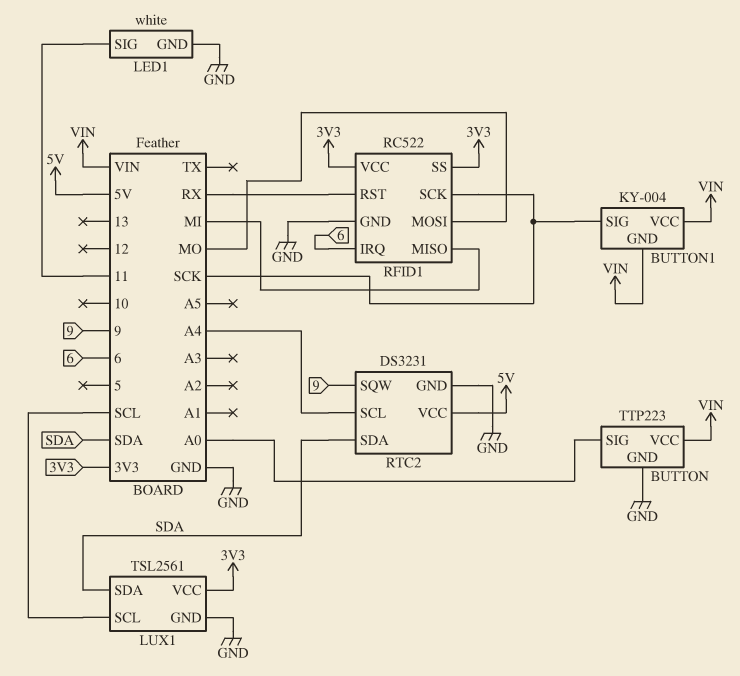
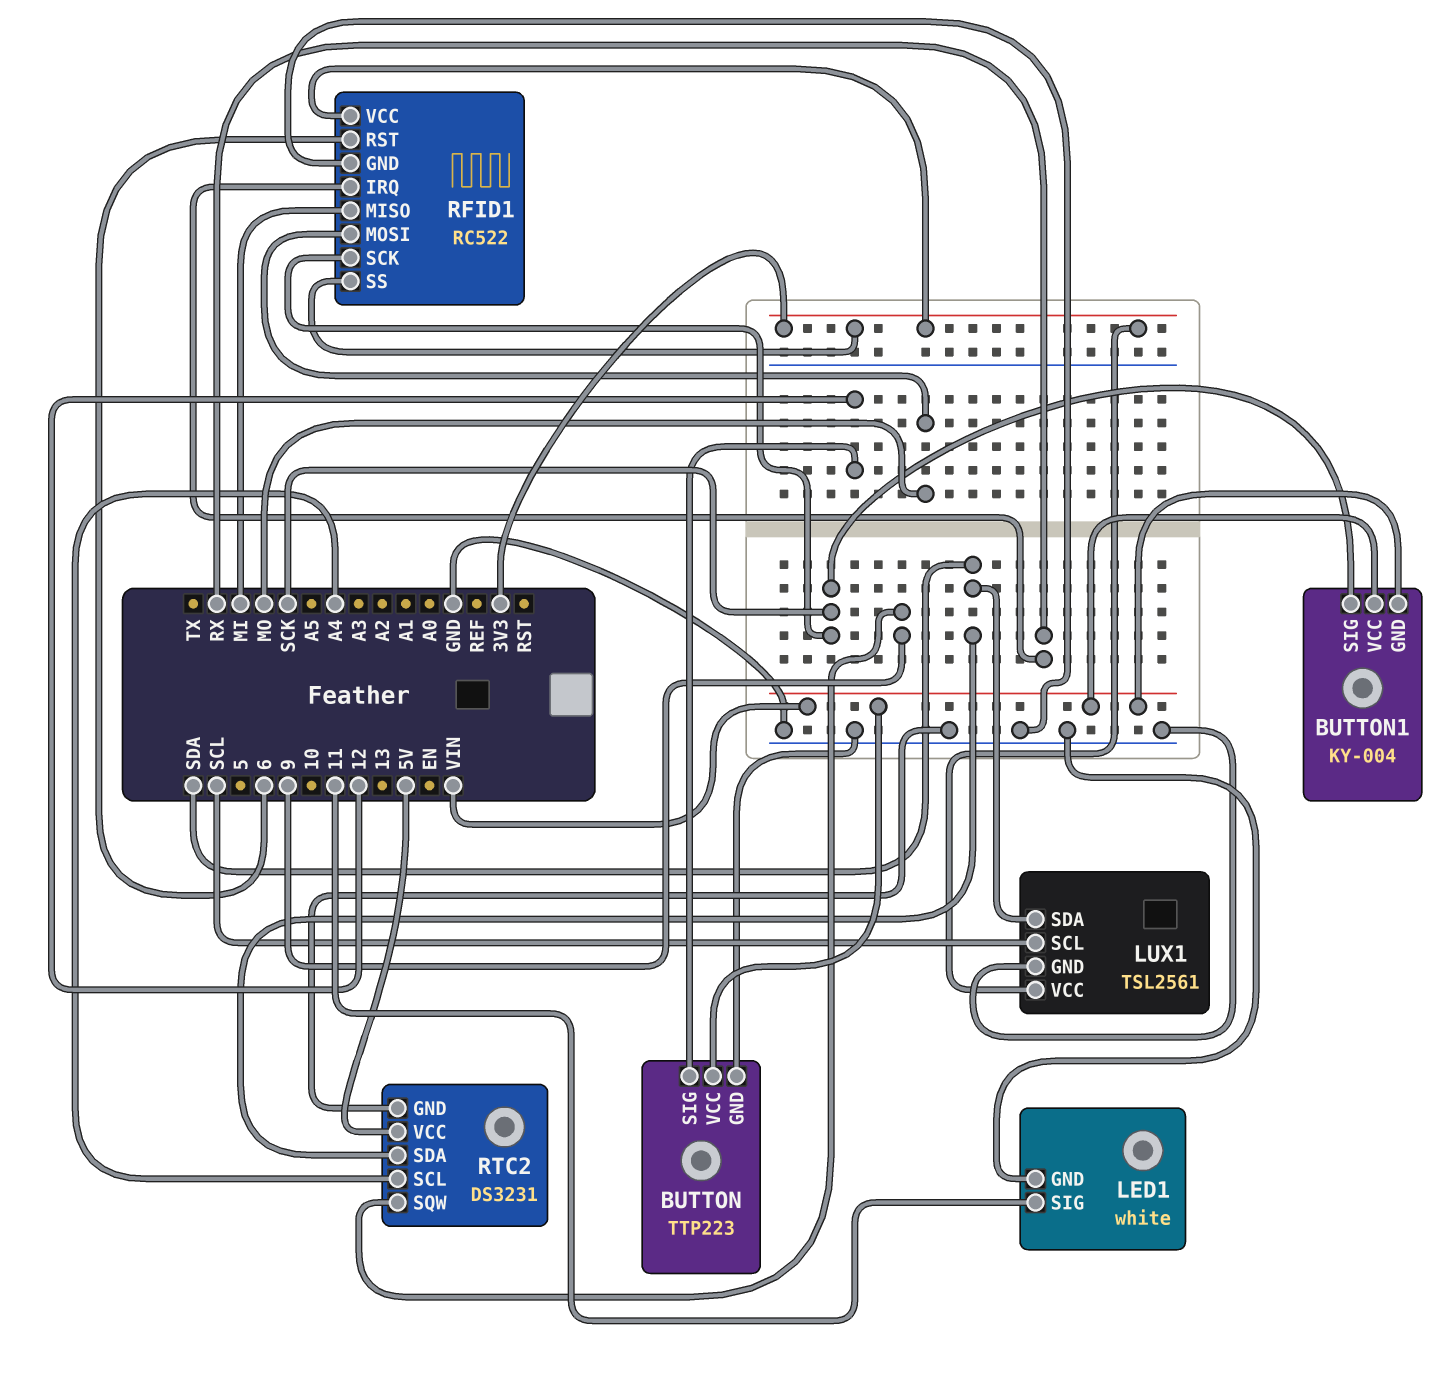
BUTTON pin SIG: A0 -> 12
RFID1 pin IRQ: 6 -> RX
RFID1 pin RST: RX -> 6

